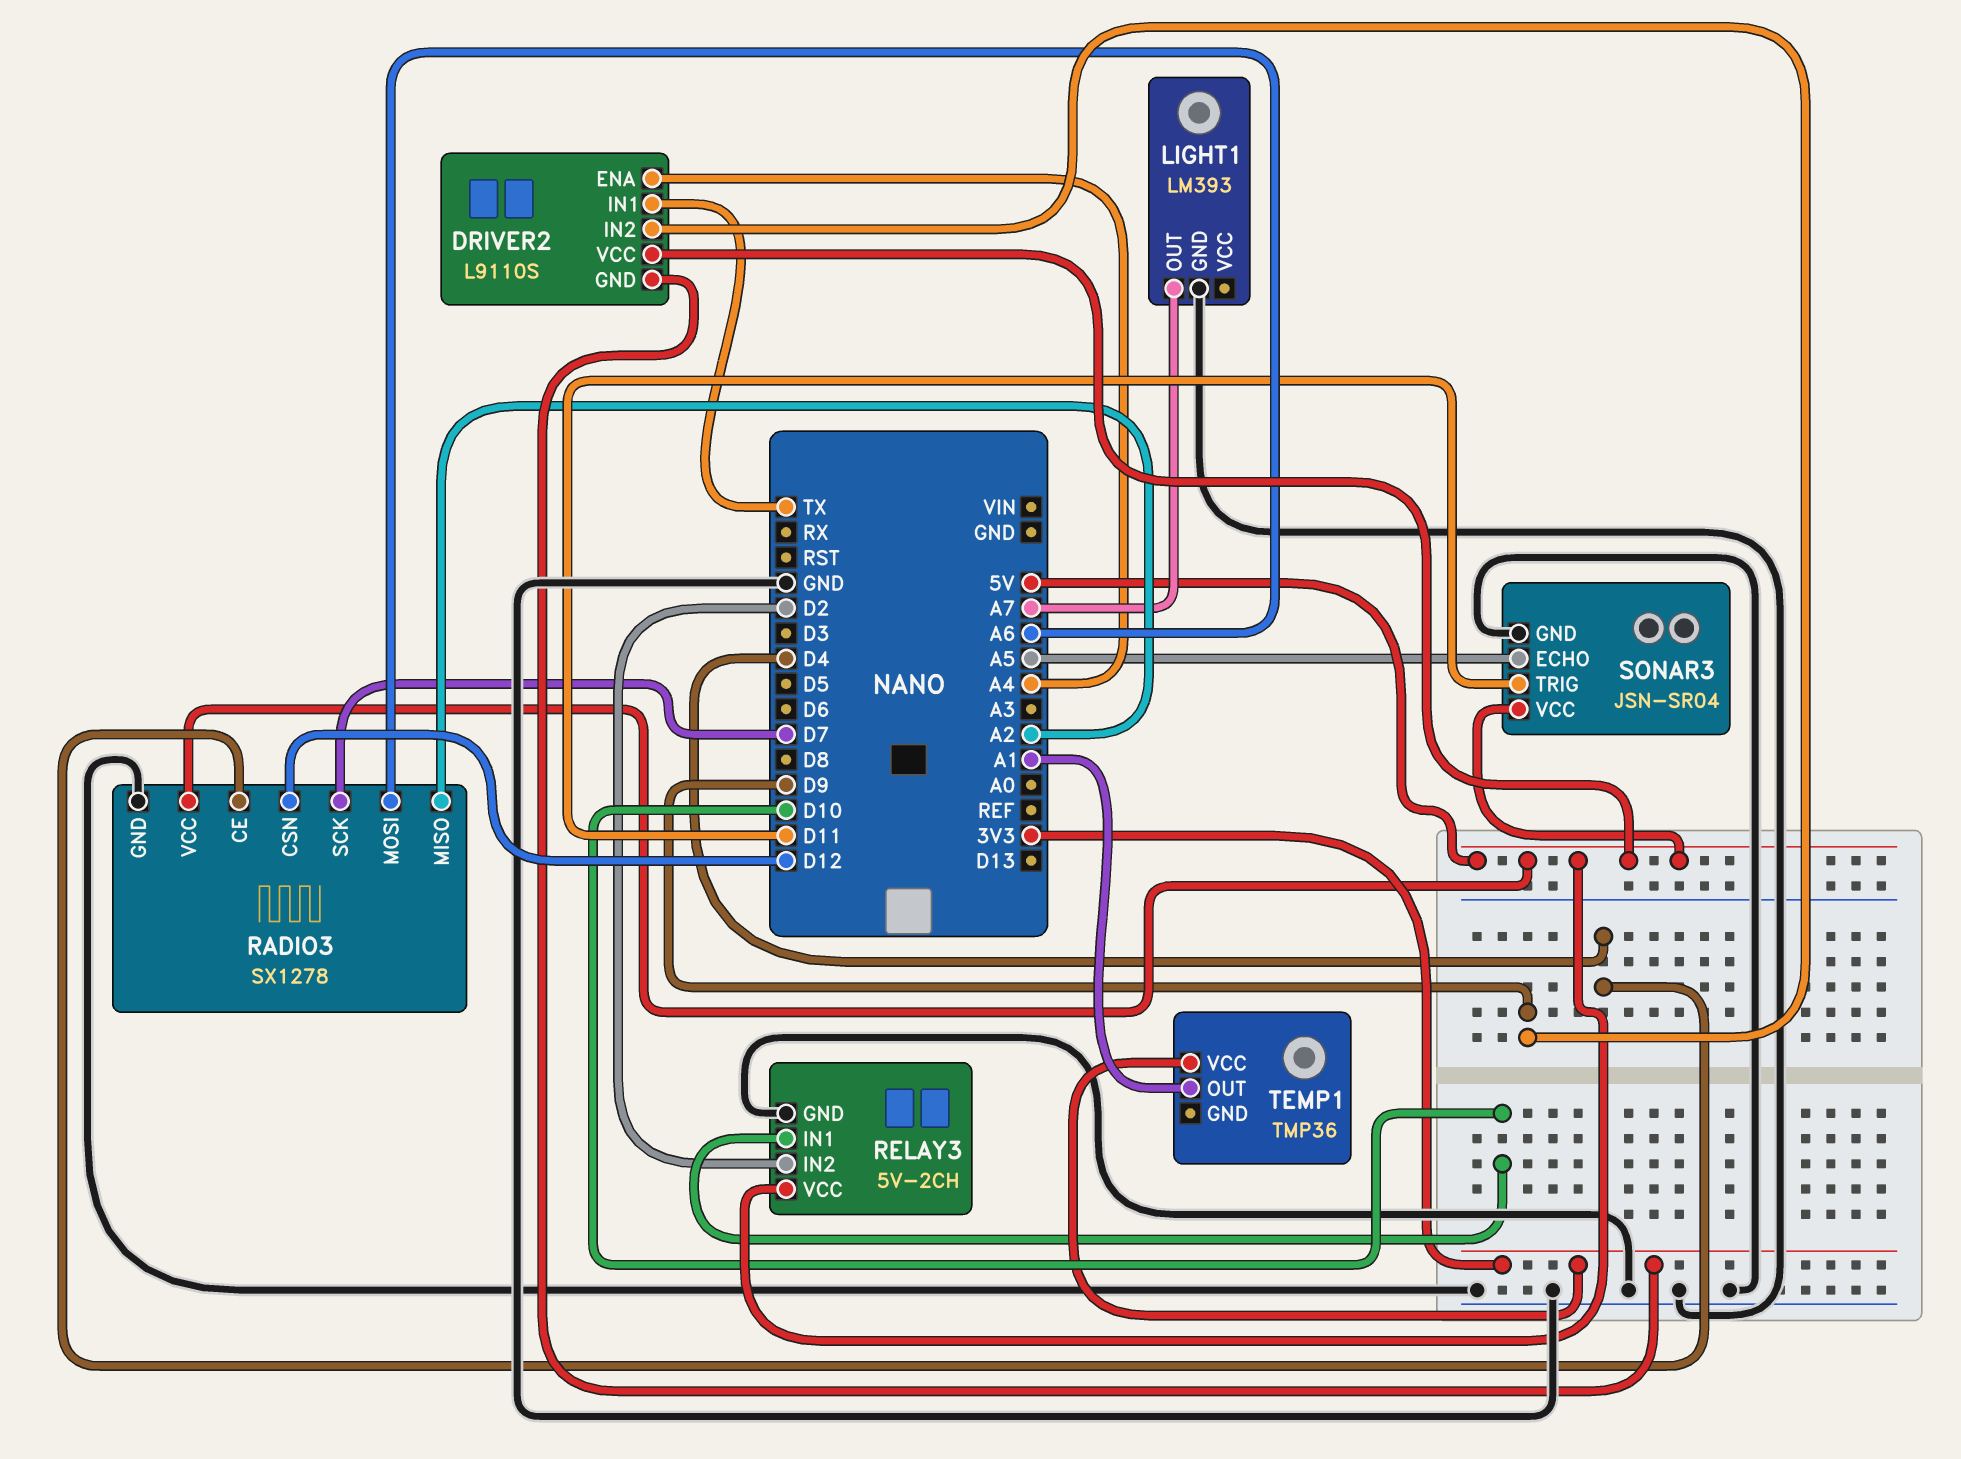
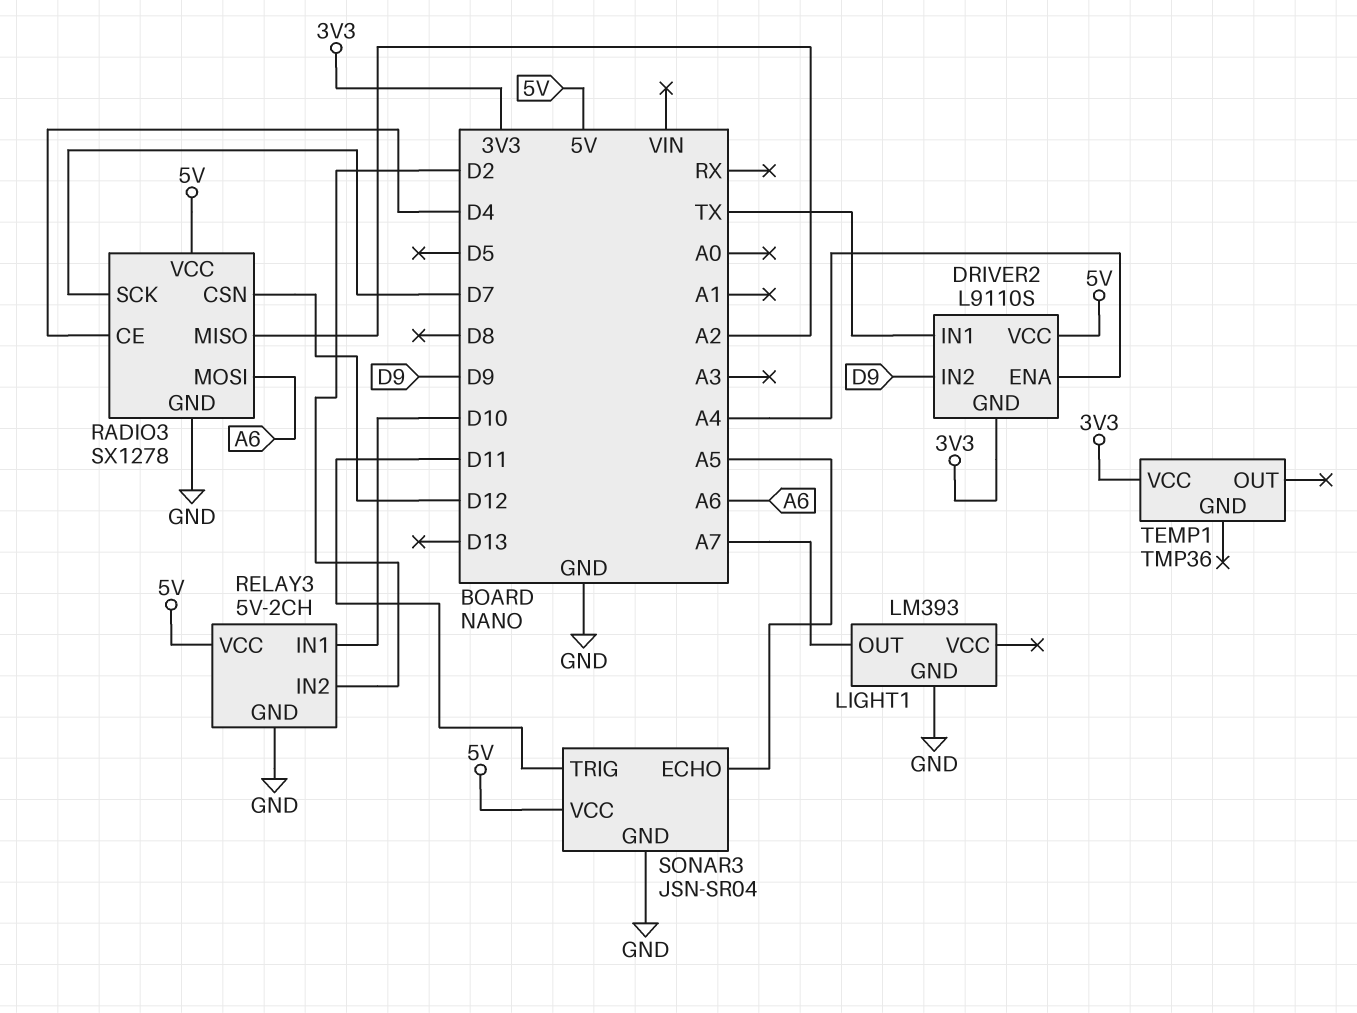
TEMP1 pin OUT: A1 -> none

